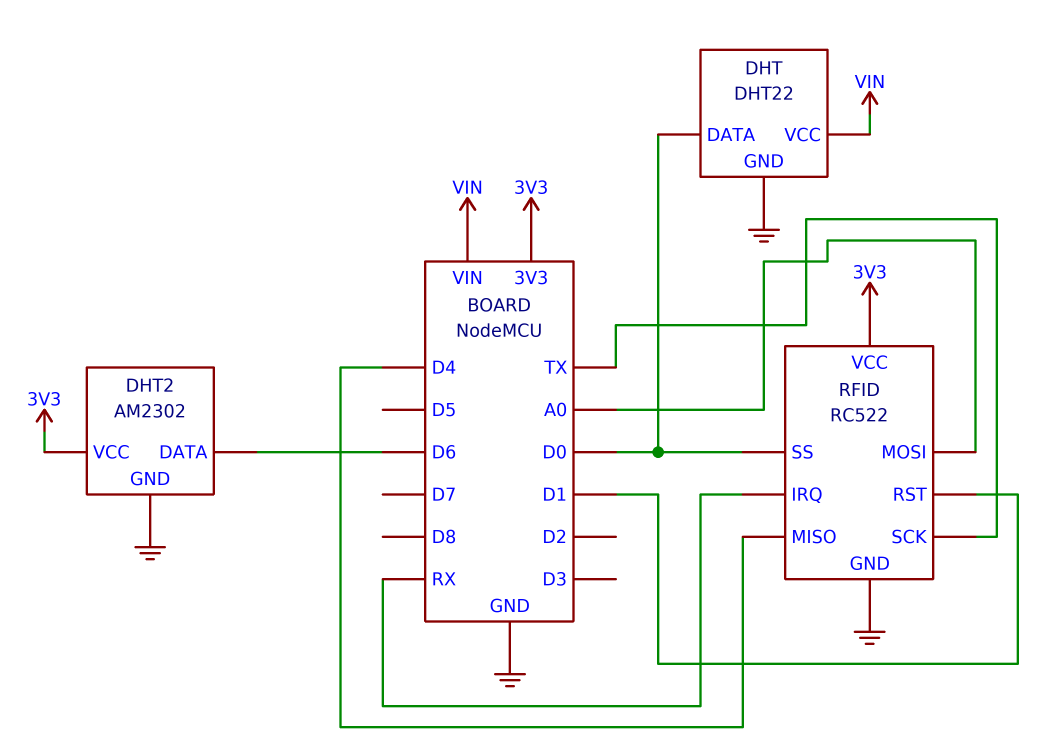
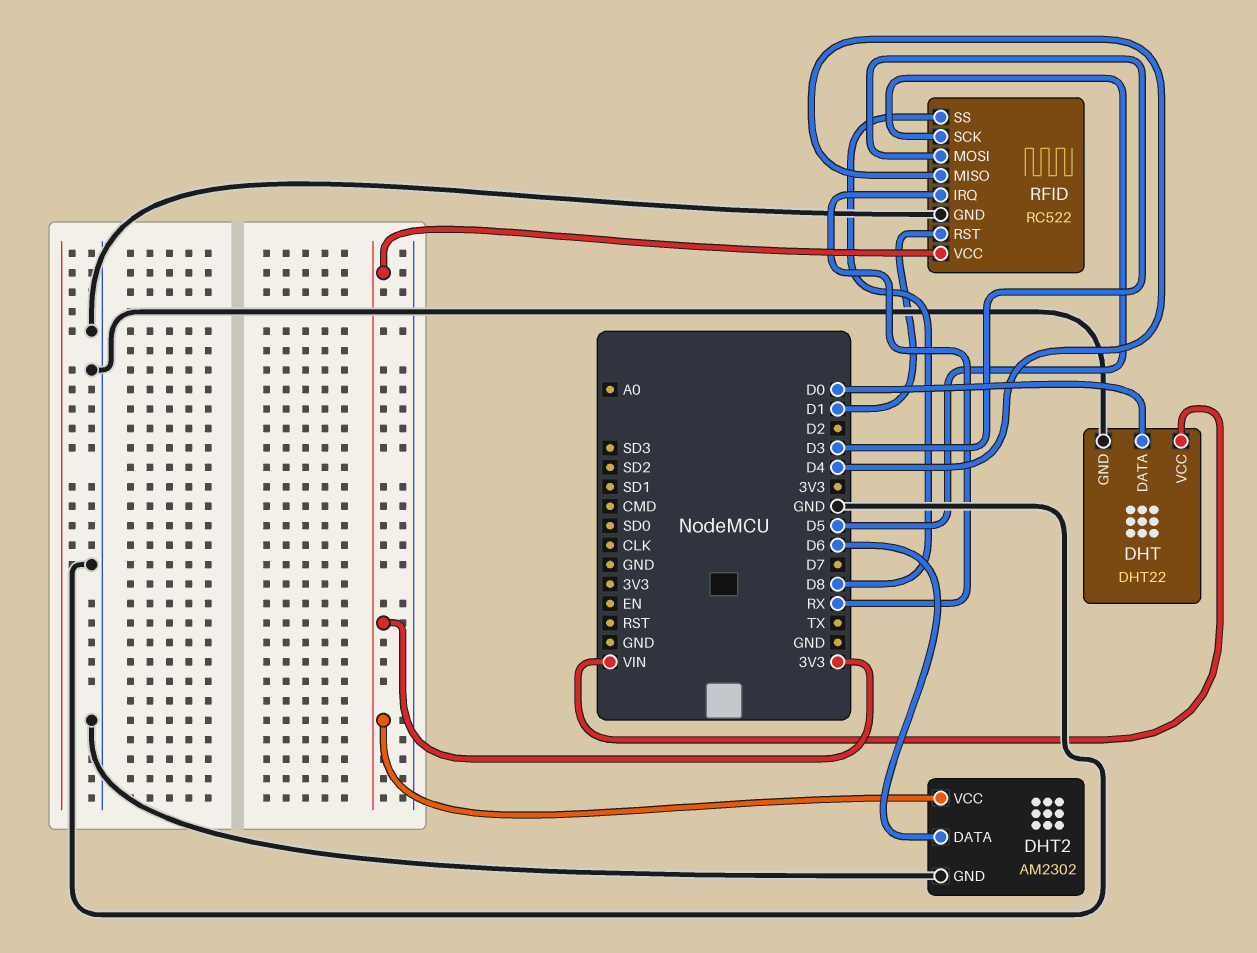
RFID pin MOSI: A0 -> D3
RFID pin SCK: TX -> D5
RFID pin SS: D0 -> D8

